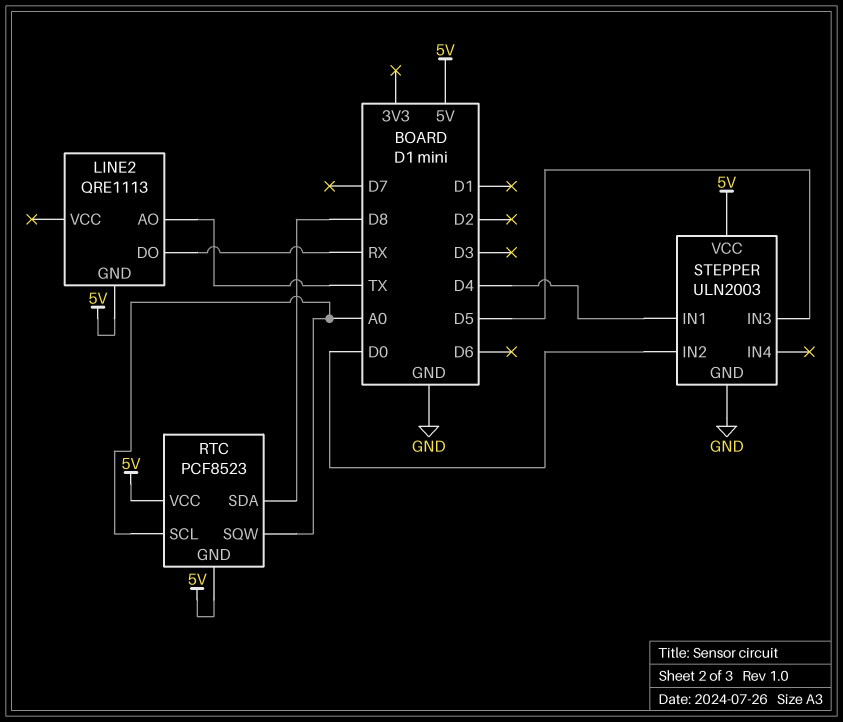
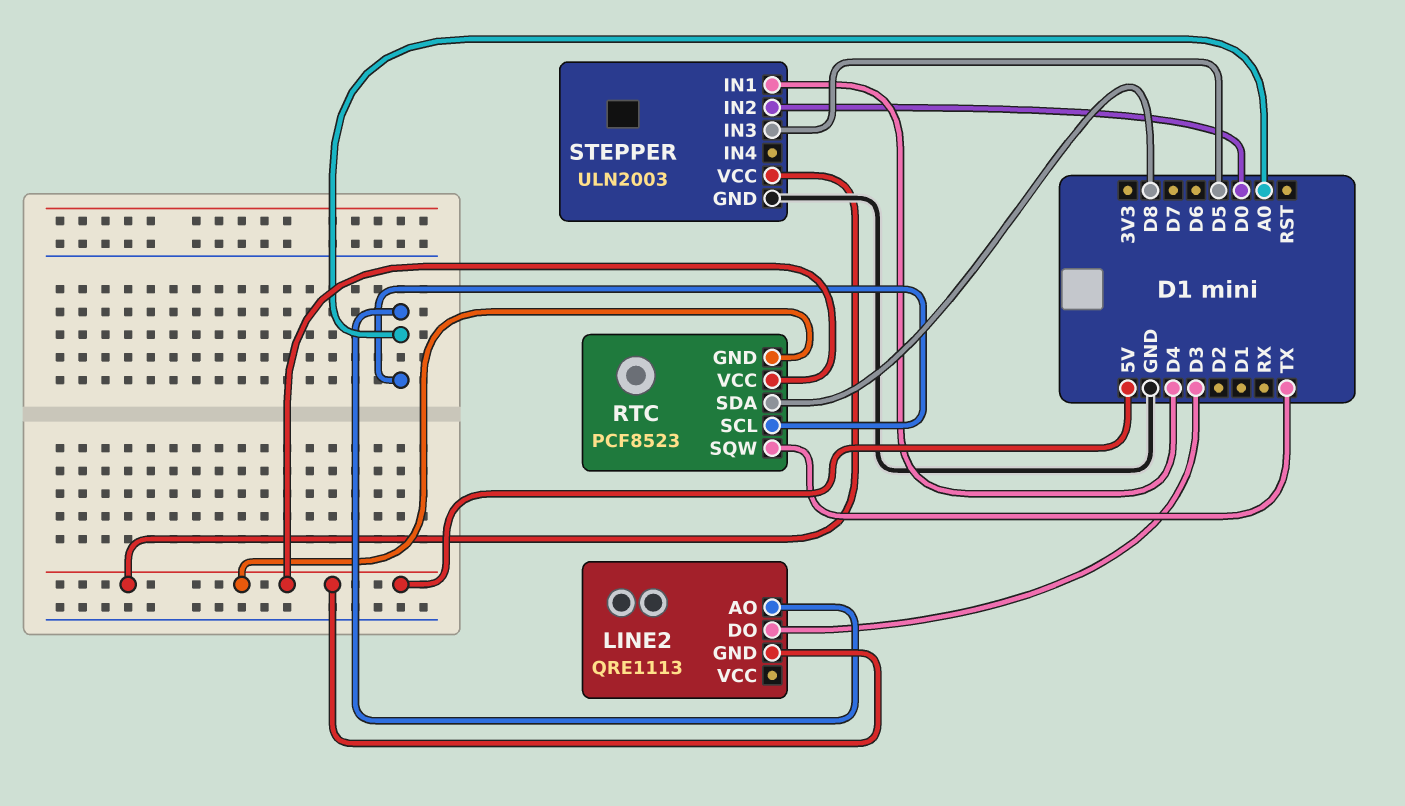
LINE2 pin AO: TX -> A0
LINE2 pin DO: RX -> D3
RTC pin SQW: A0 -> TX

